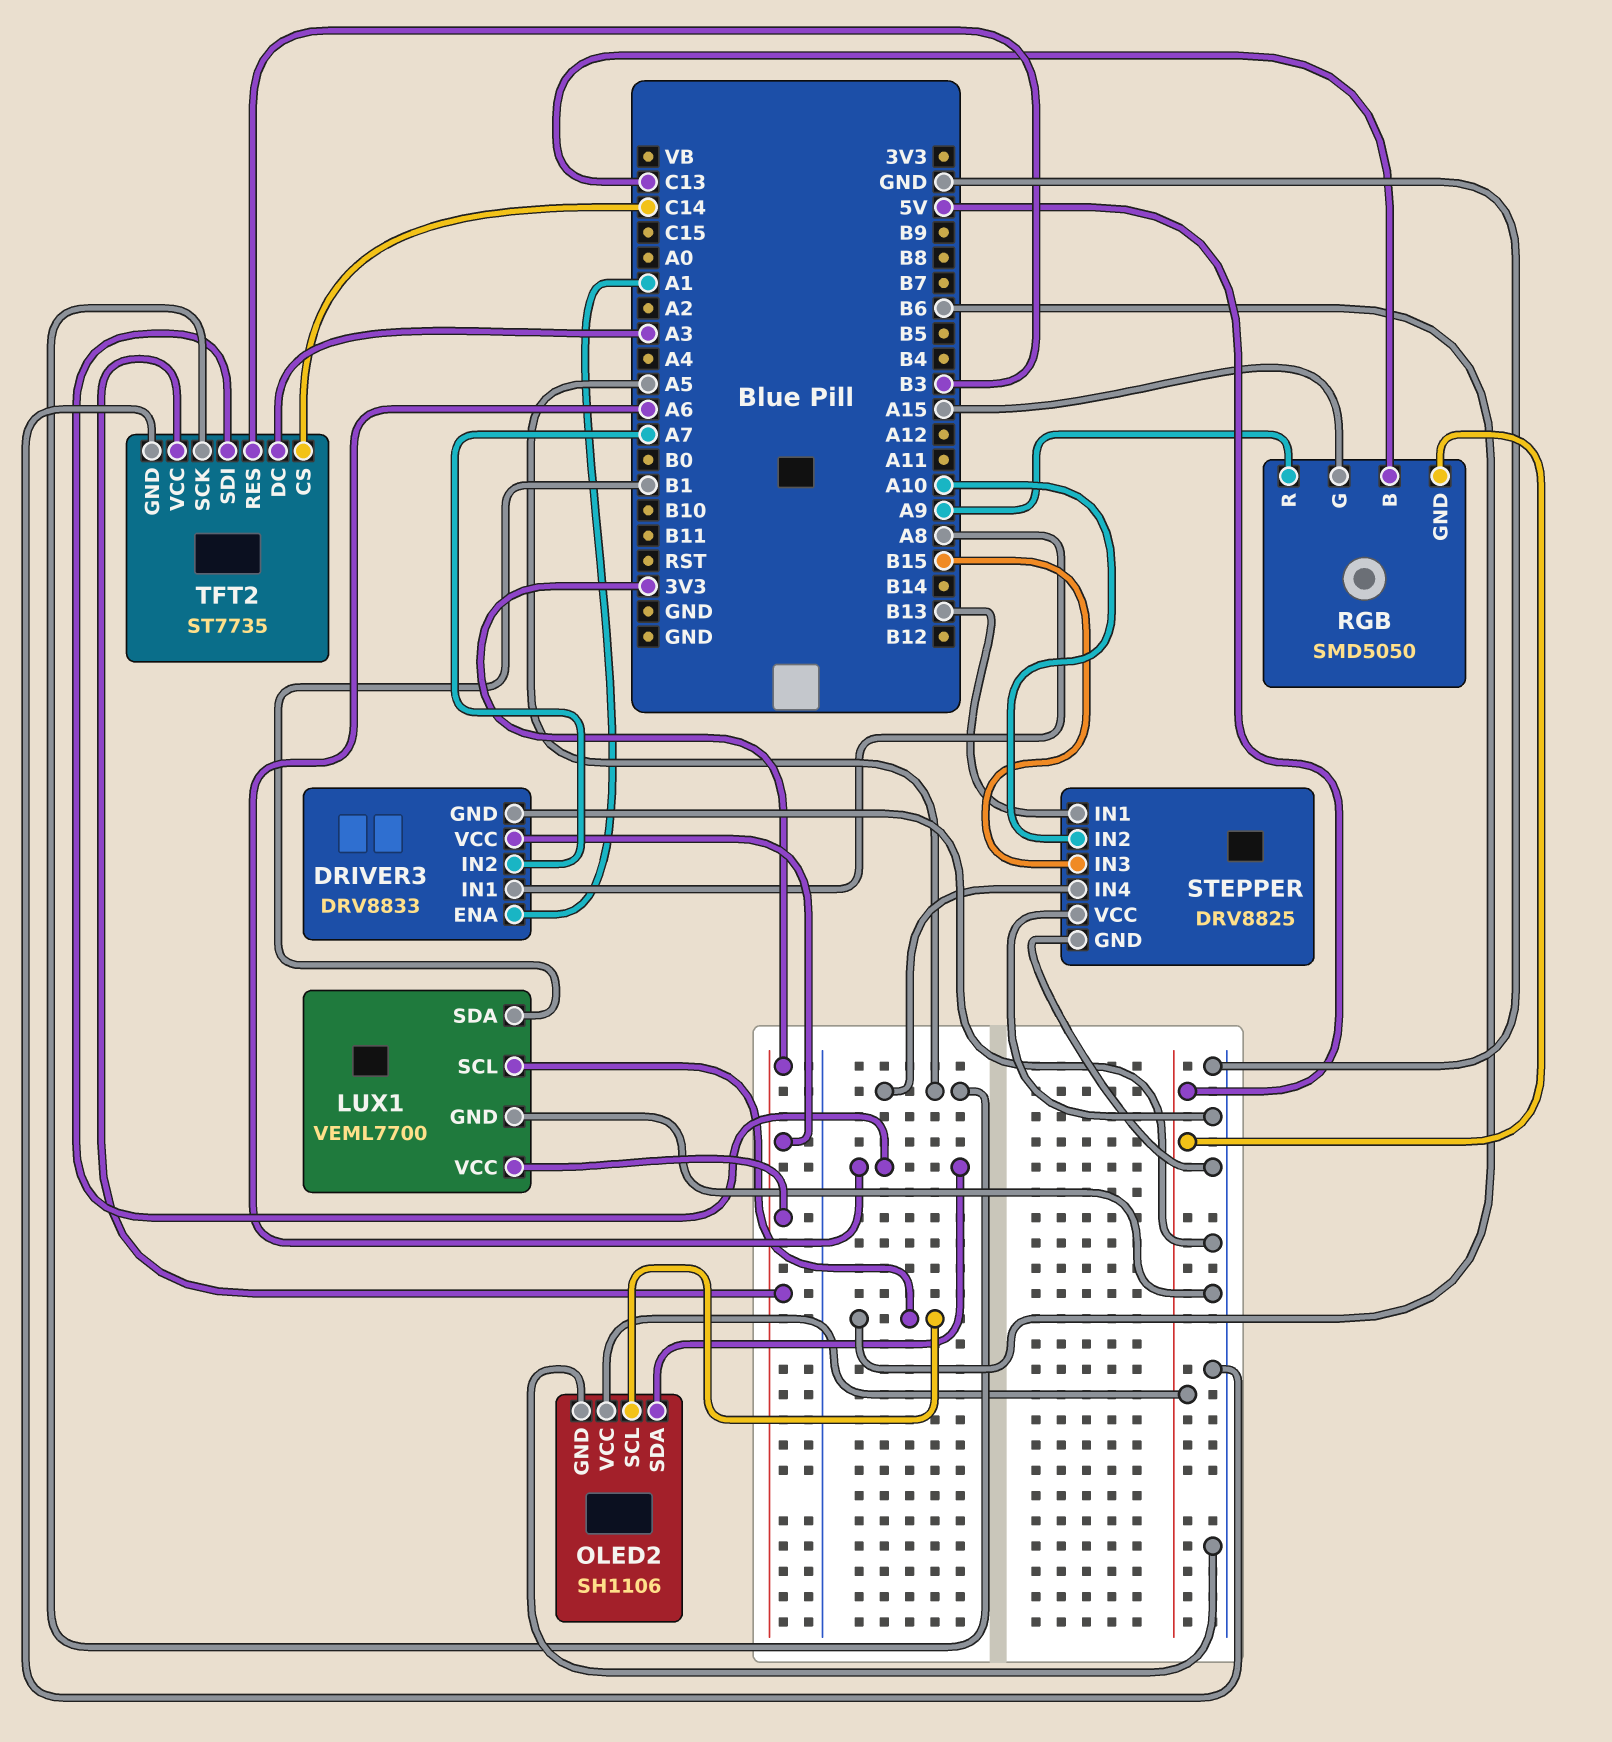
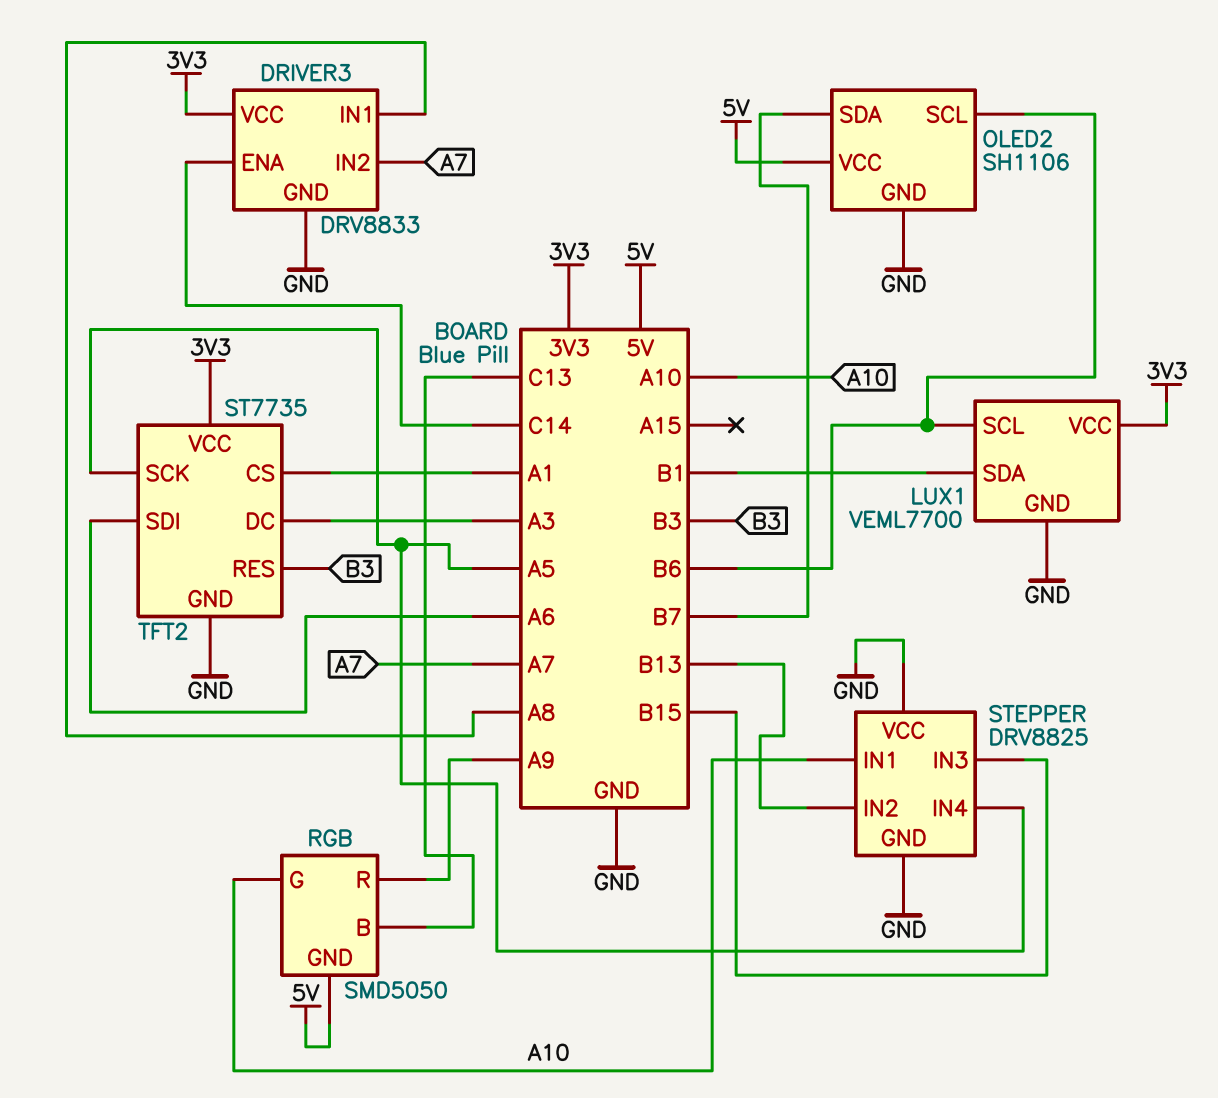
DRIVER3 pin ENA: A1 -> C14
OLED2 pin SDA: A6 -> B7
RGB pin G: A15 -> A10
STEPPER pin IN1: B13 -> A10
STEPPER pin IN2: A10 -> B13
TFT2 pin CS: C14 -> A1

